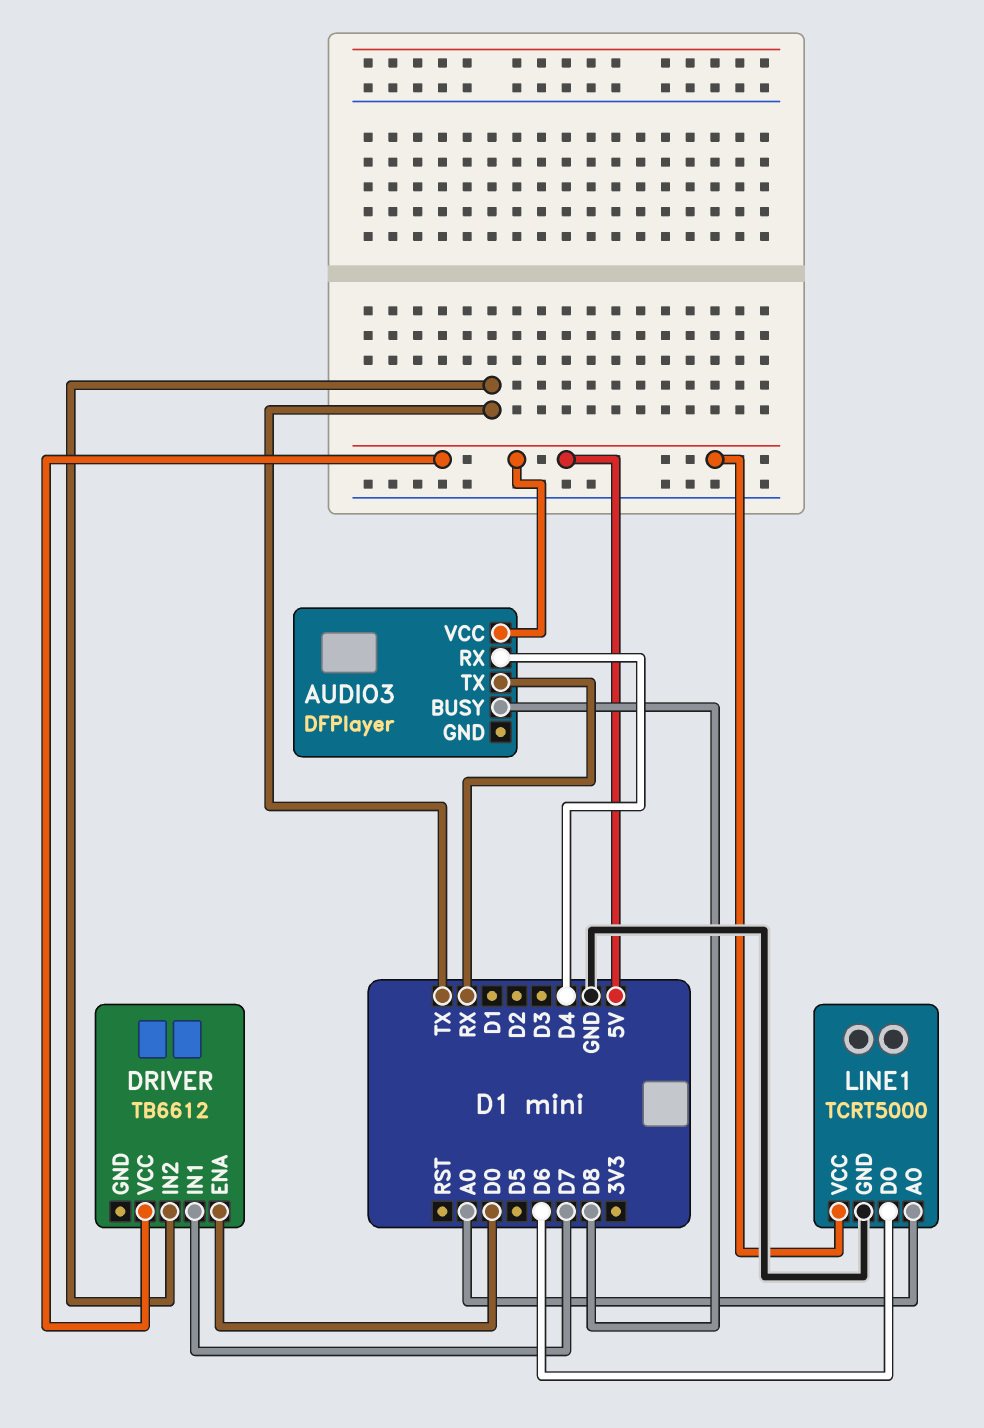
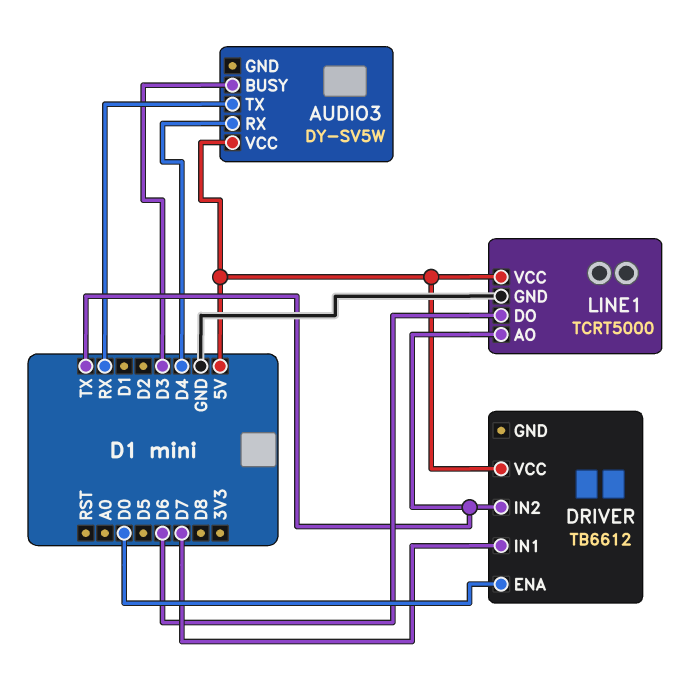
AUDIO3: DFPlayer -> DY-SV5W
AUDIO3 pin BUSY: D8 -> D3
LINE1 pin AO: A0 -> TX

